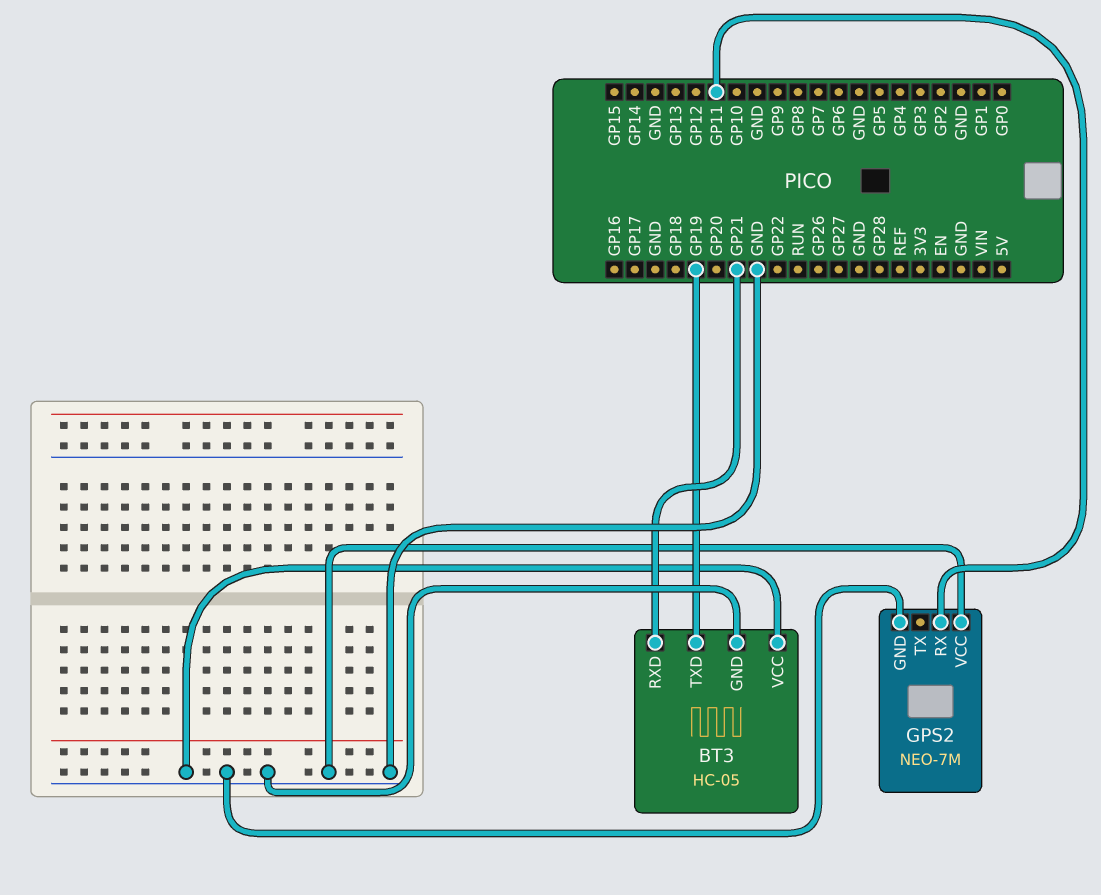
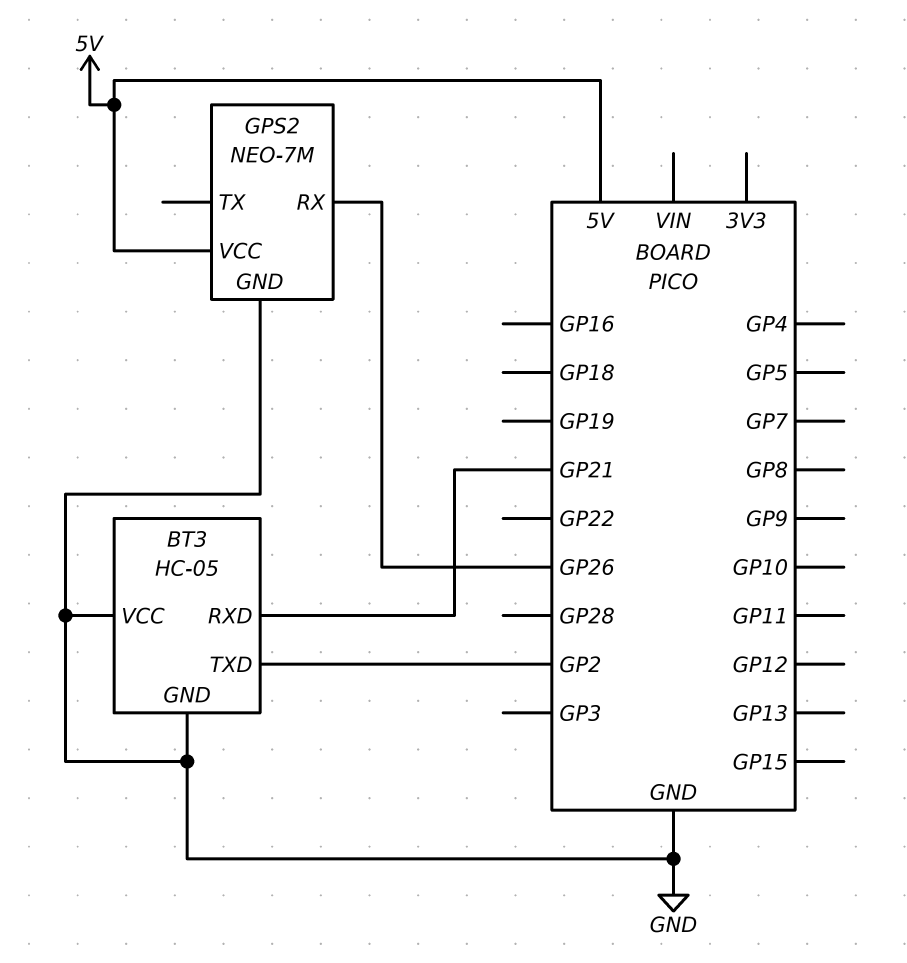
BT3 pin TXD: GP19 -> GP2
GPS2 pin RX: GP11 -> GP26
GPS2 pin VCC: GND -> 5V

